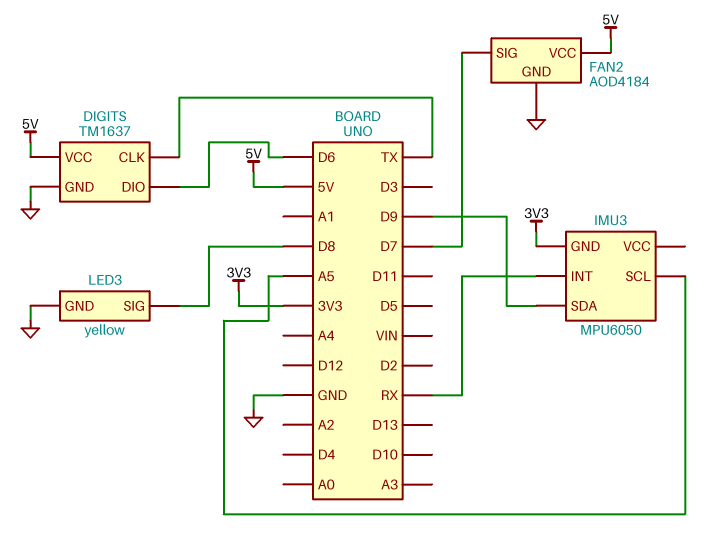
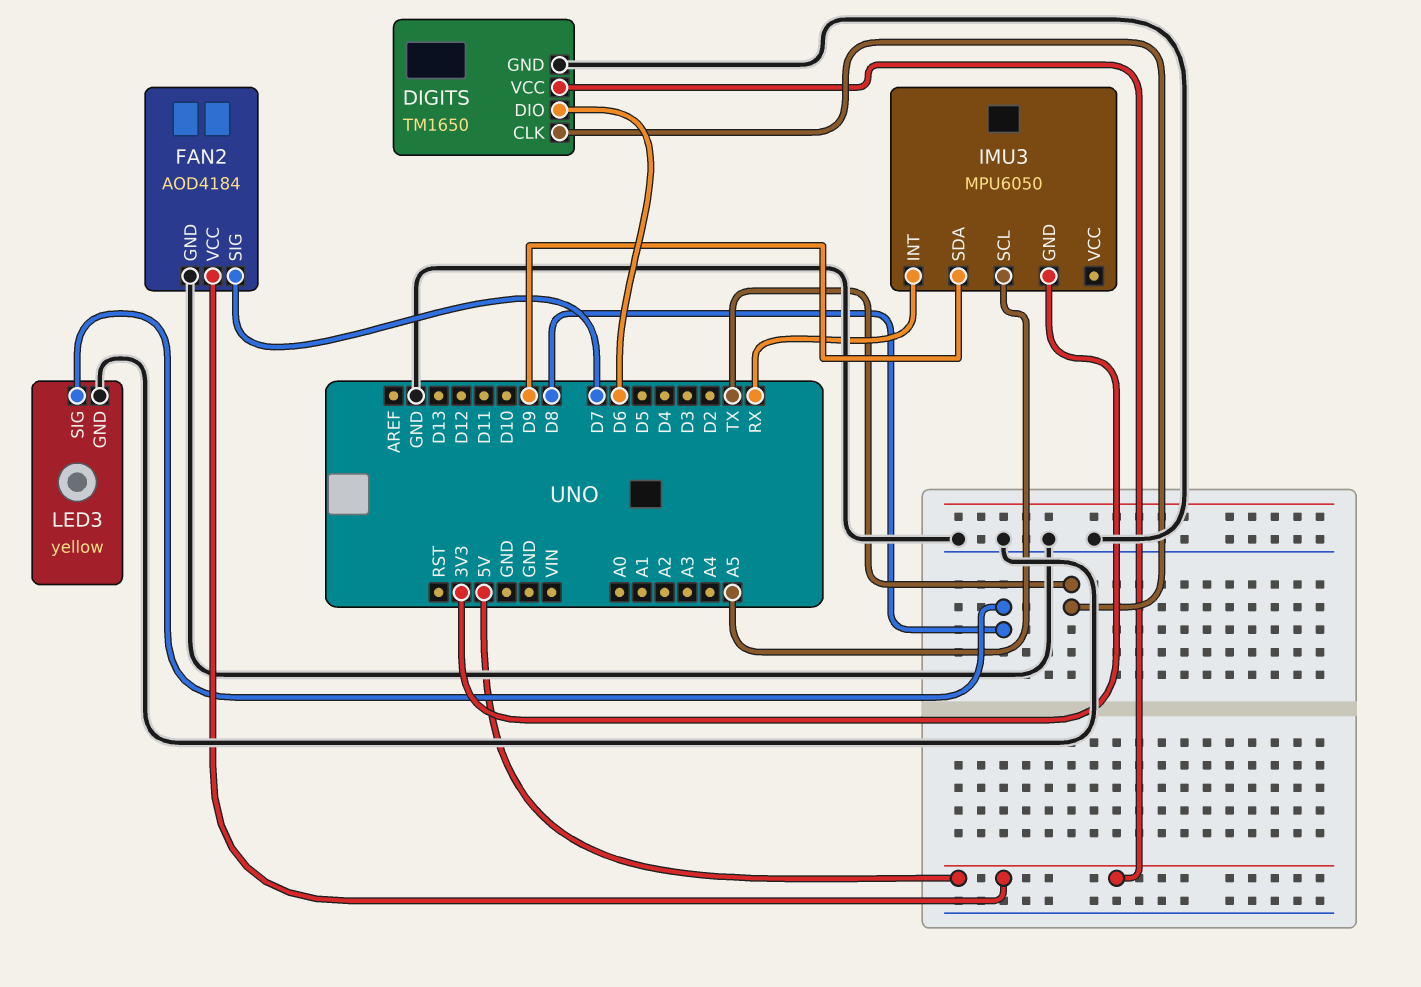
DIGITS: TM1637 -> TM1650

